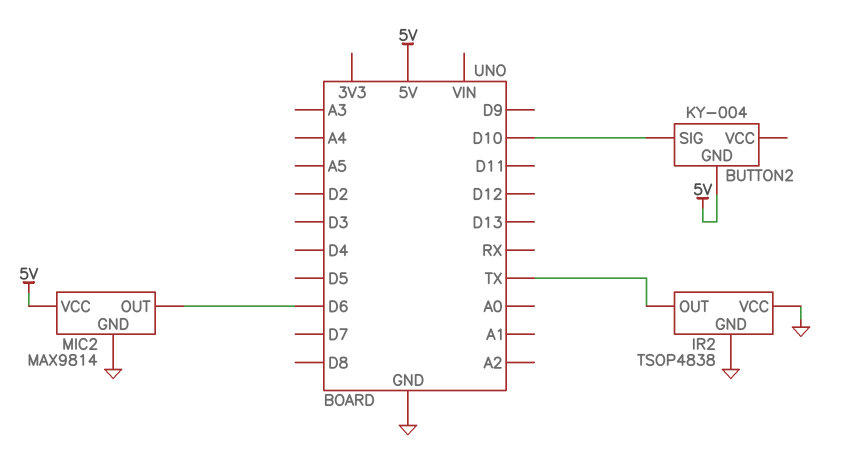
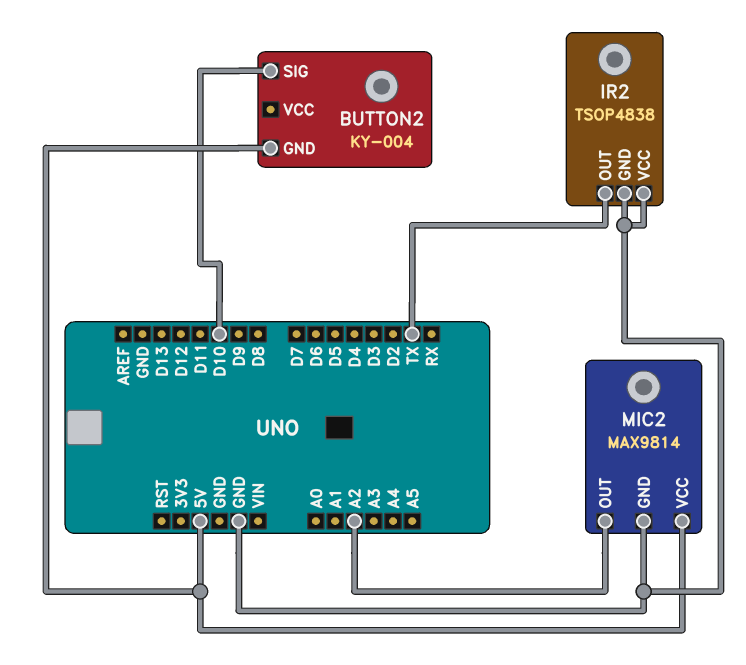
MIC2 pin OUT: D6 -> A2

